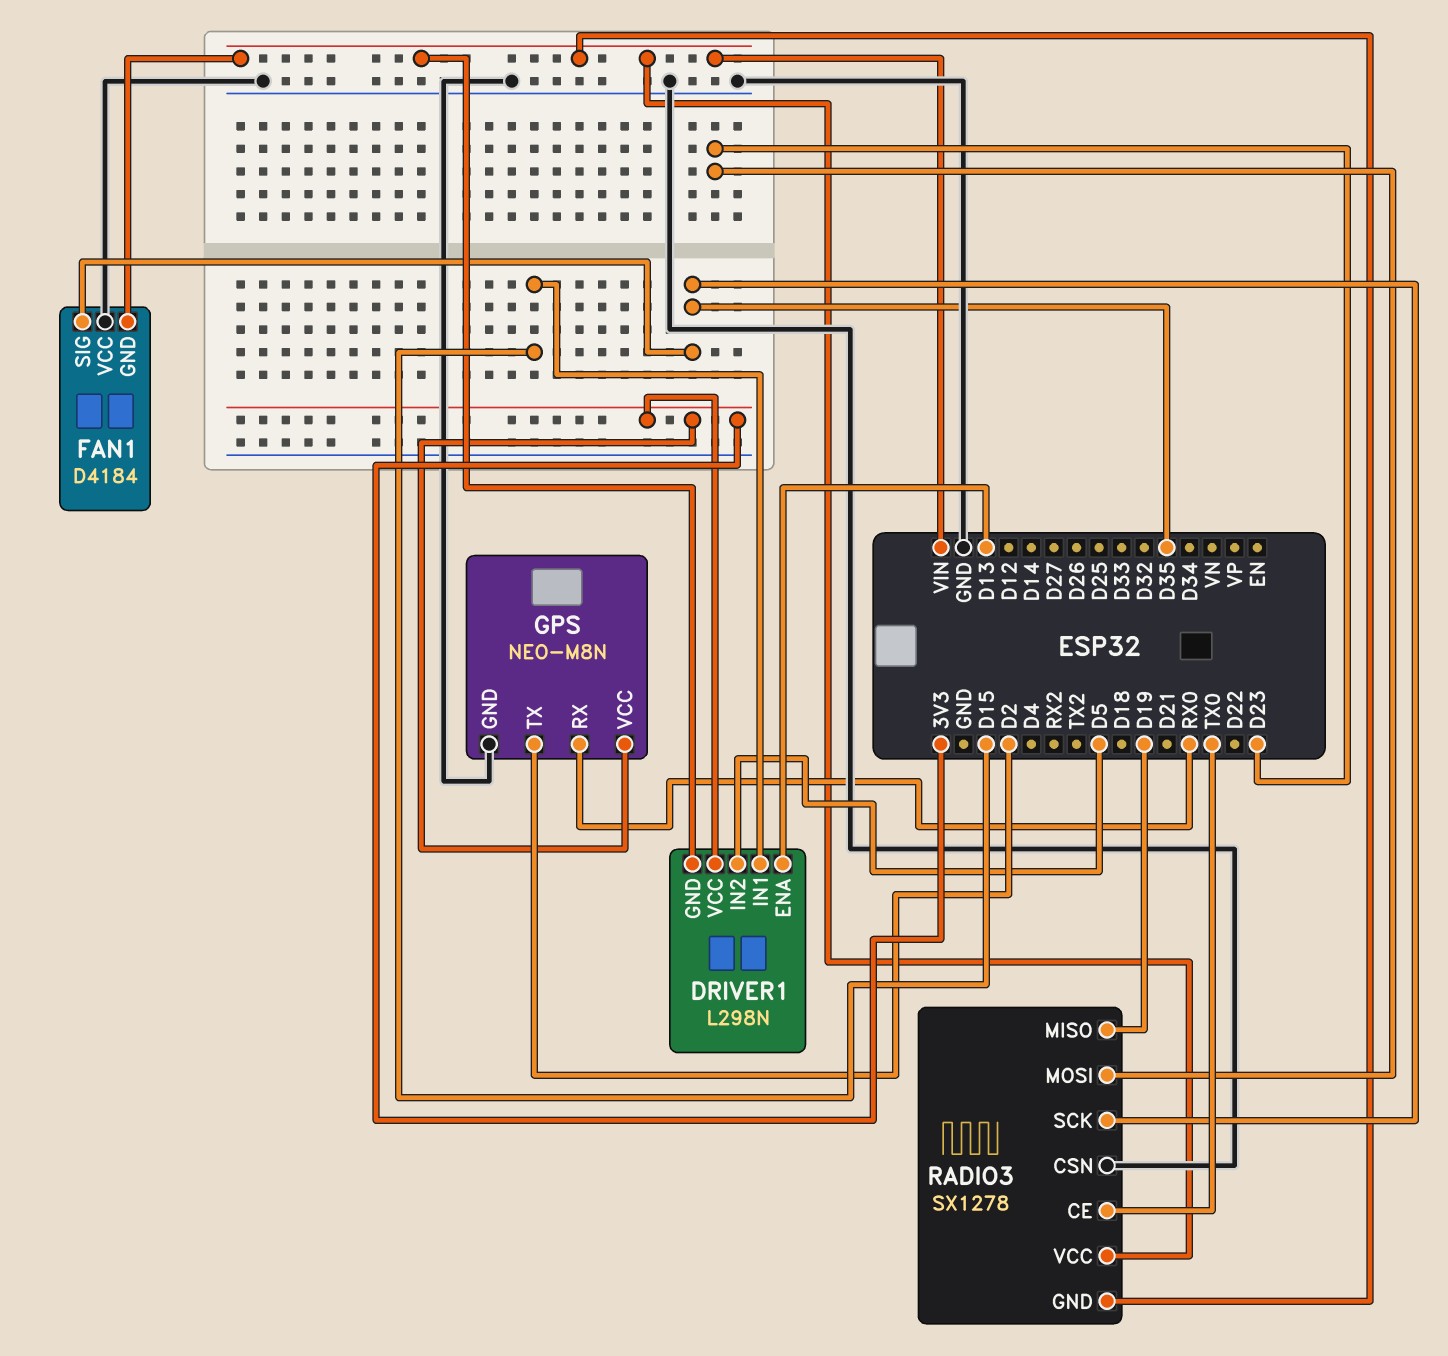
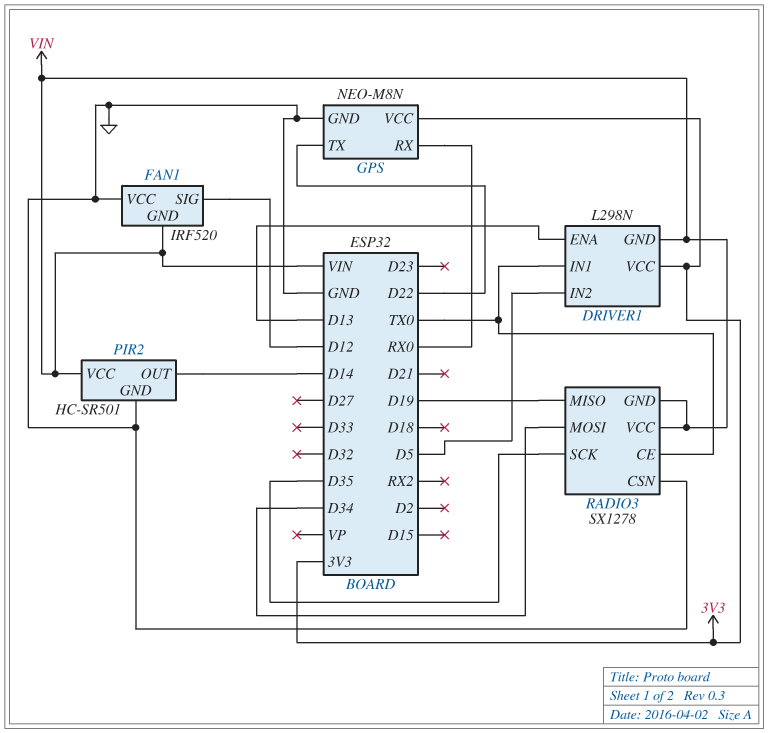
DRIVER1 pin IN1: D15 -> TX0
FAN1: D4184 -> IRF520
FAN1 pin SIG: D35 -> D12
GPS pin TX: D2 -> D22
PIR2: none -> HC-SR501
PIR2 pin GND: none -> GND
PIR2 pin OUT: none -> D14
PIR2 pin VCC: none -> VIN
RADIO3 pin MOSI: D23 -> D34

